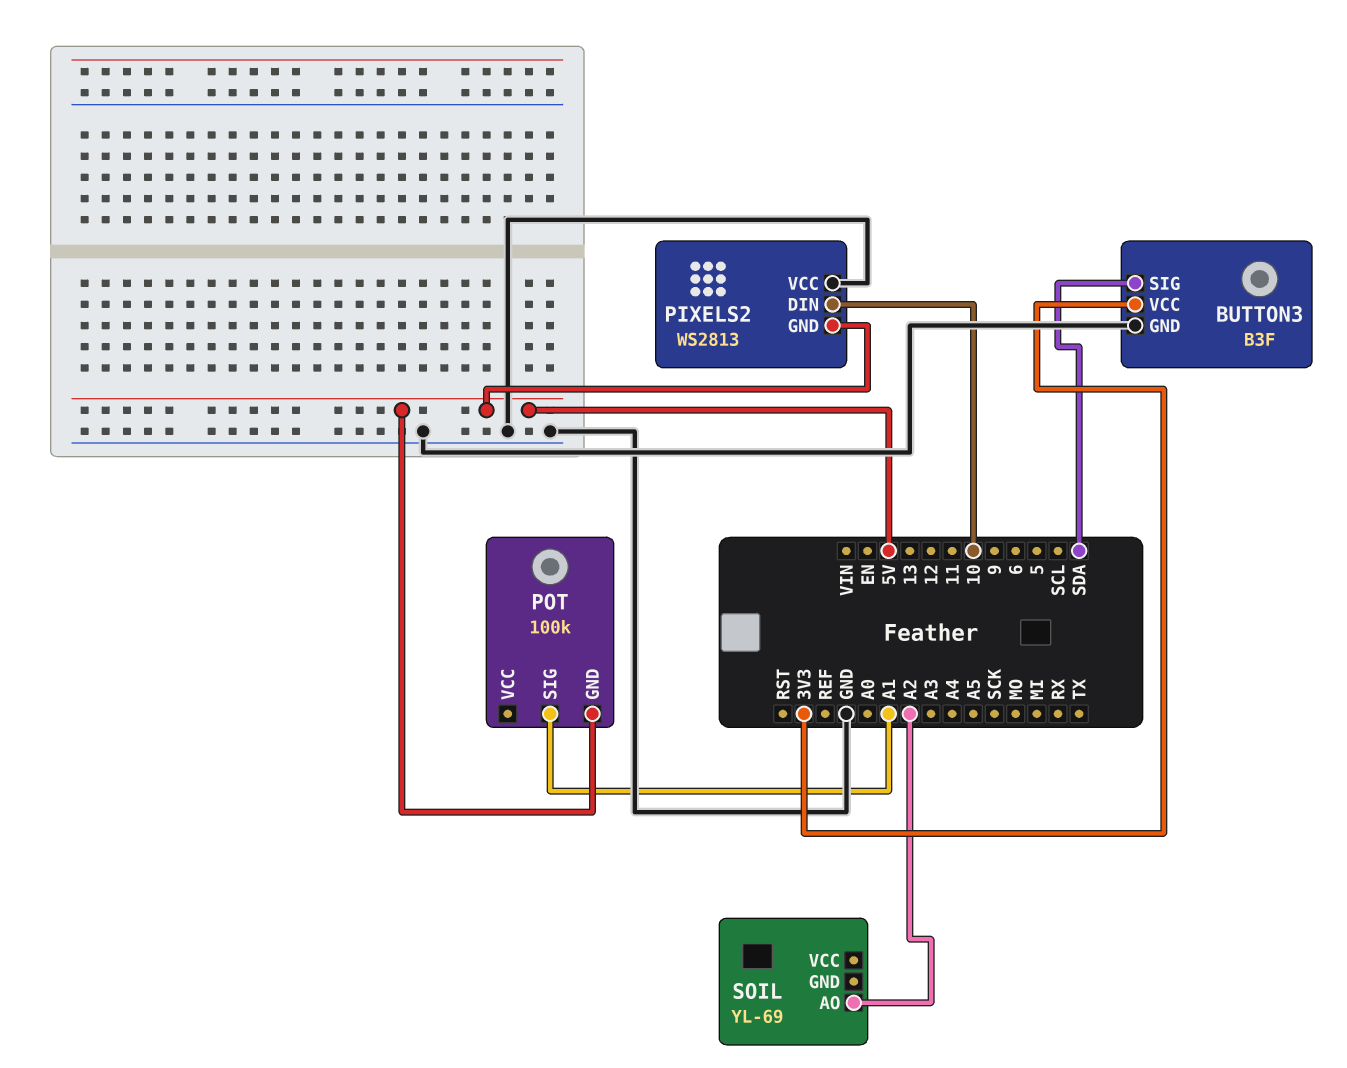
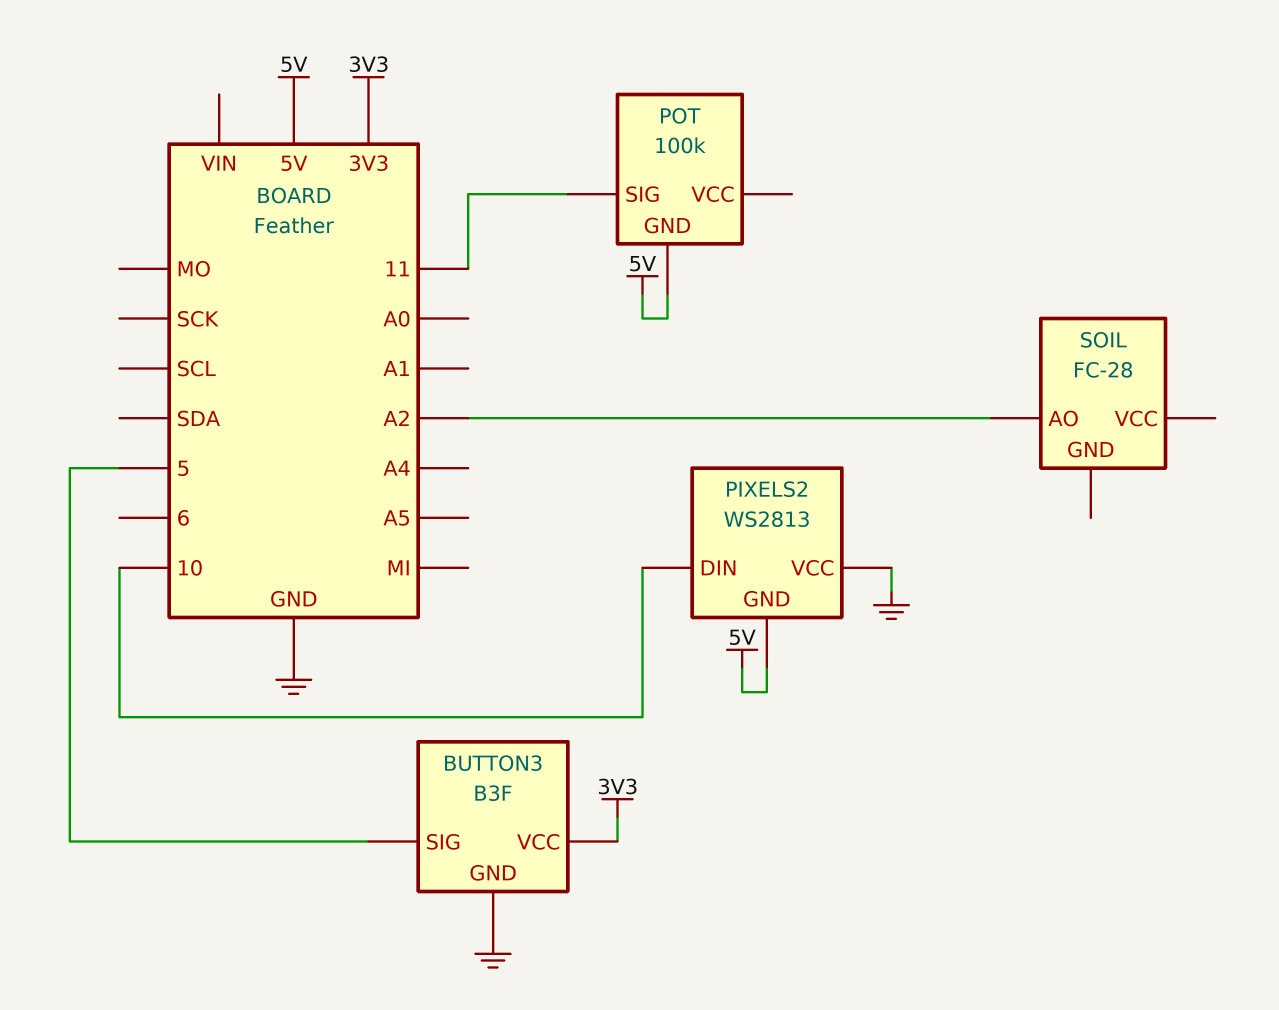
BUTTON3 pin SIG: SDA -> 5
POT pin SIG: A1 -> 11
SOIL: YL-69 -> FC-28

